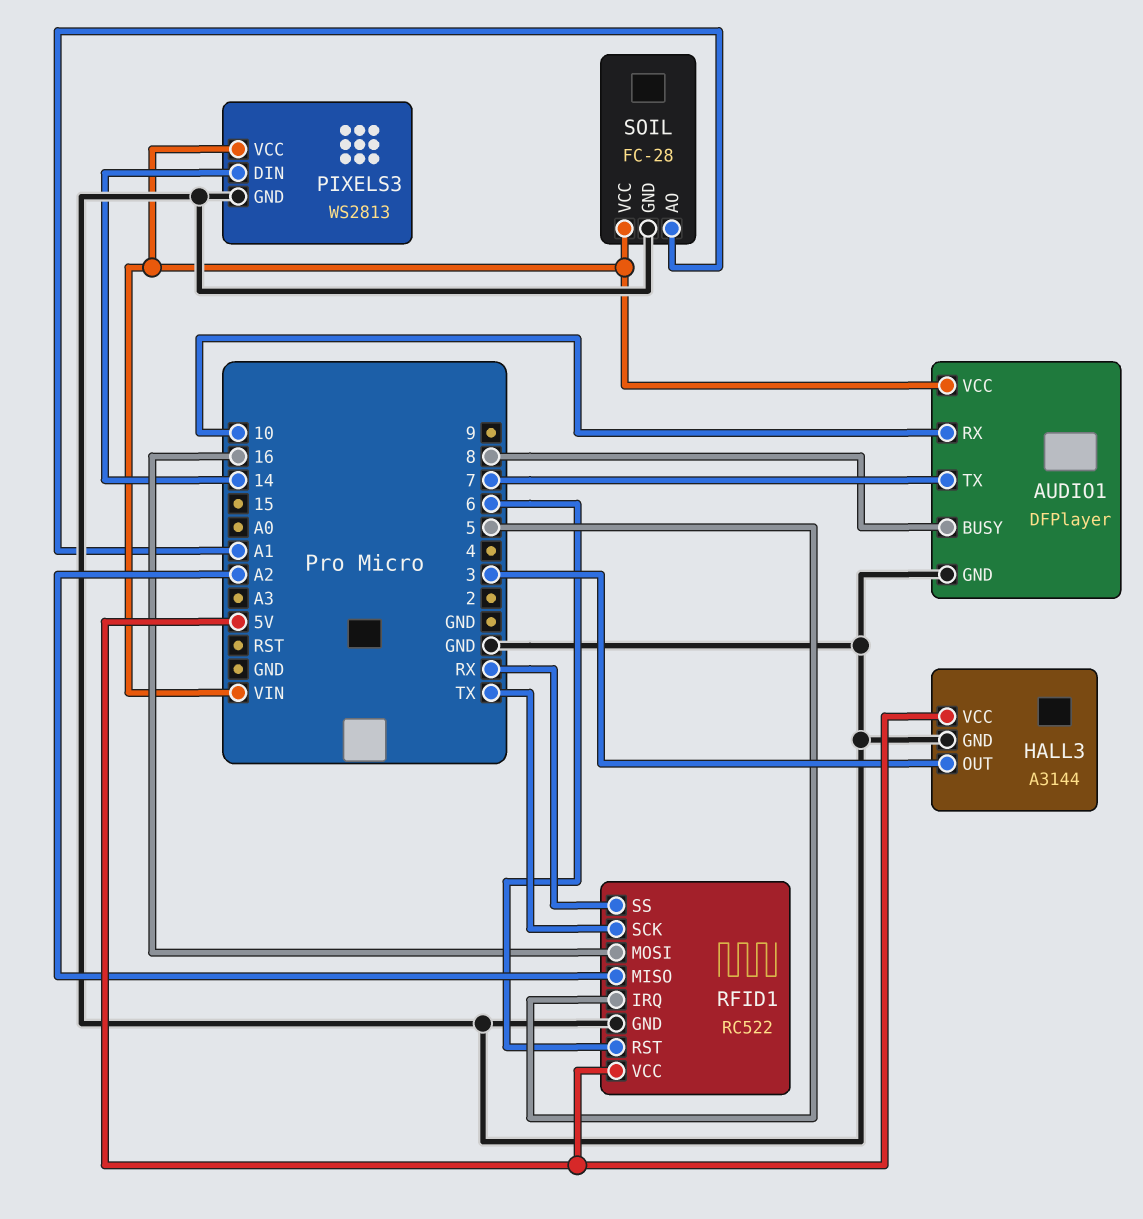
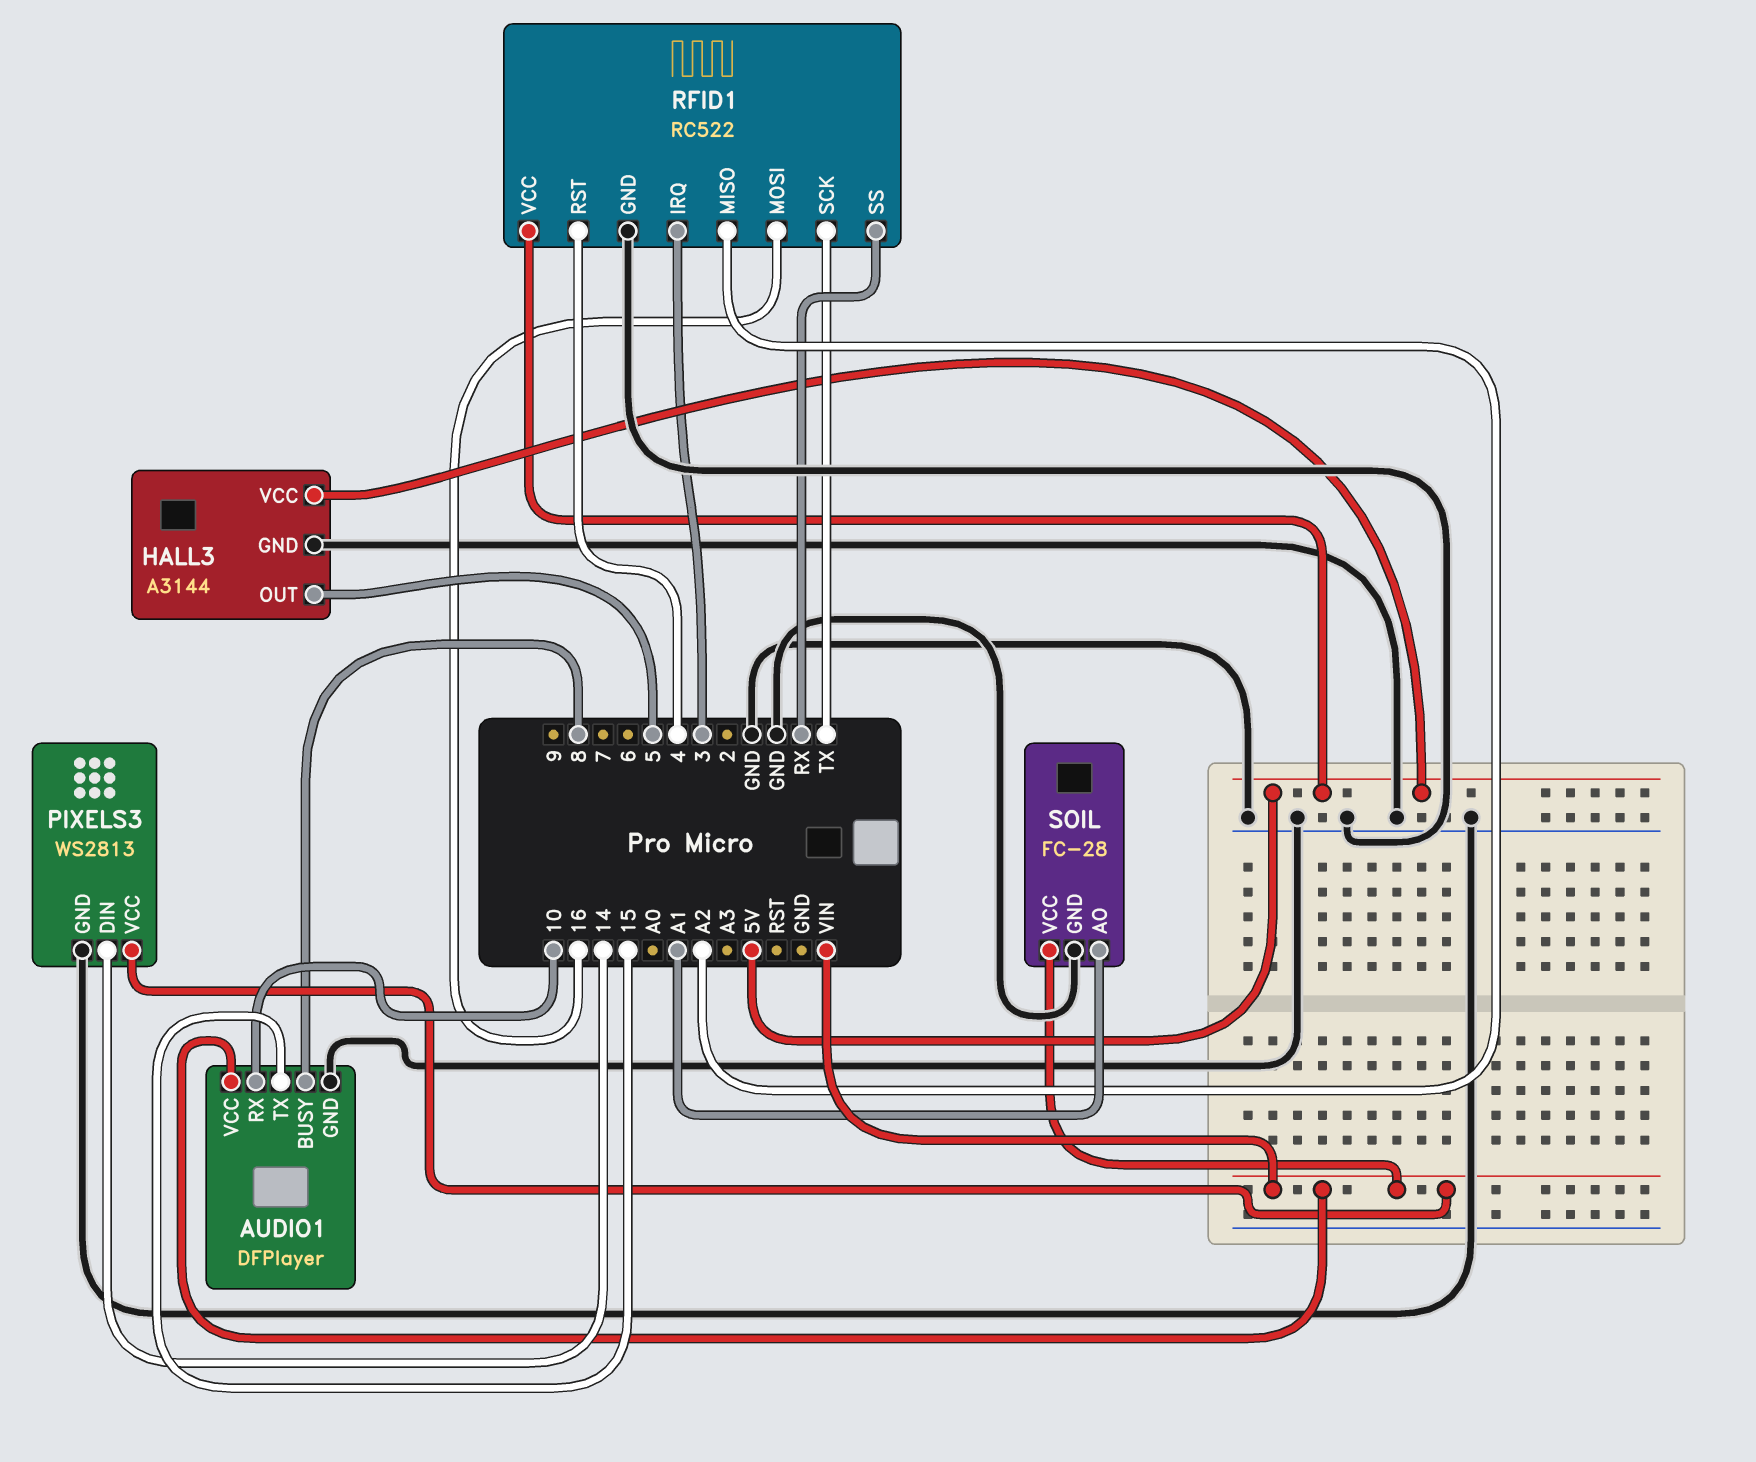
AUDIO1 pin TX: 7 -> 15
HALL3 pin OUT: 3 -> 5
RFID1 pin IRQ: 5 -> 3
RFID1 pin RST: 6 -> 4

